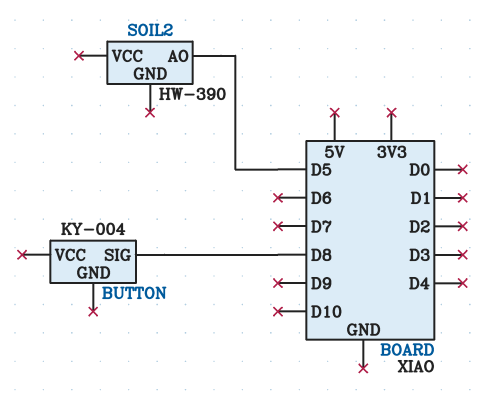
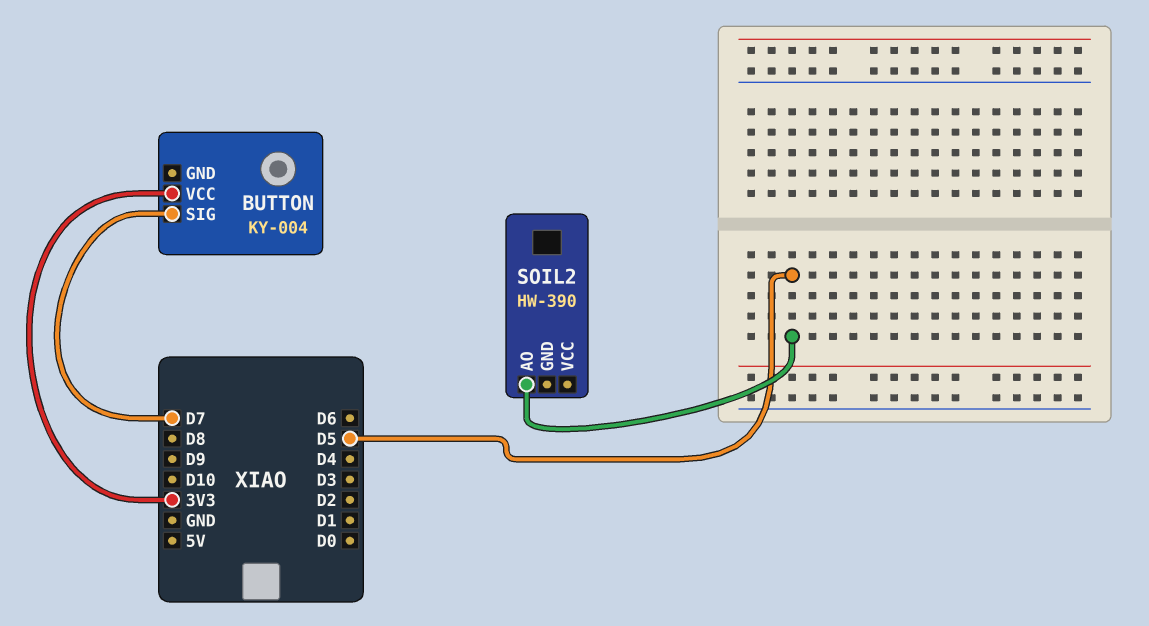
BUTTON pin SIG: D8 -> D7
BUTTON pin VCC: none -> 3V3

